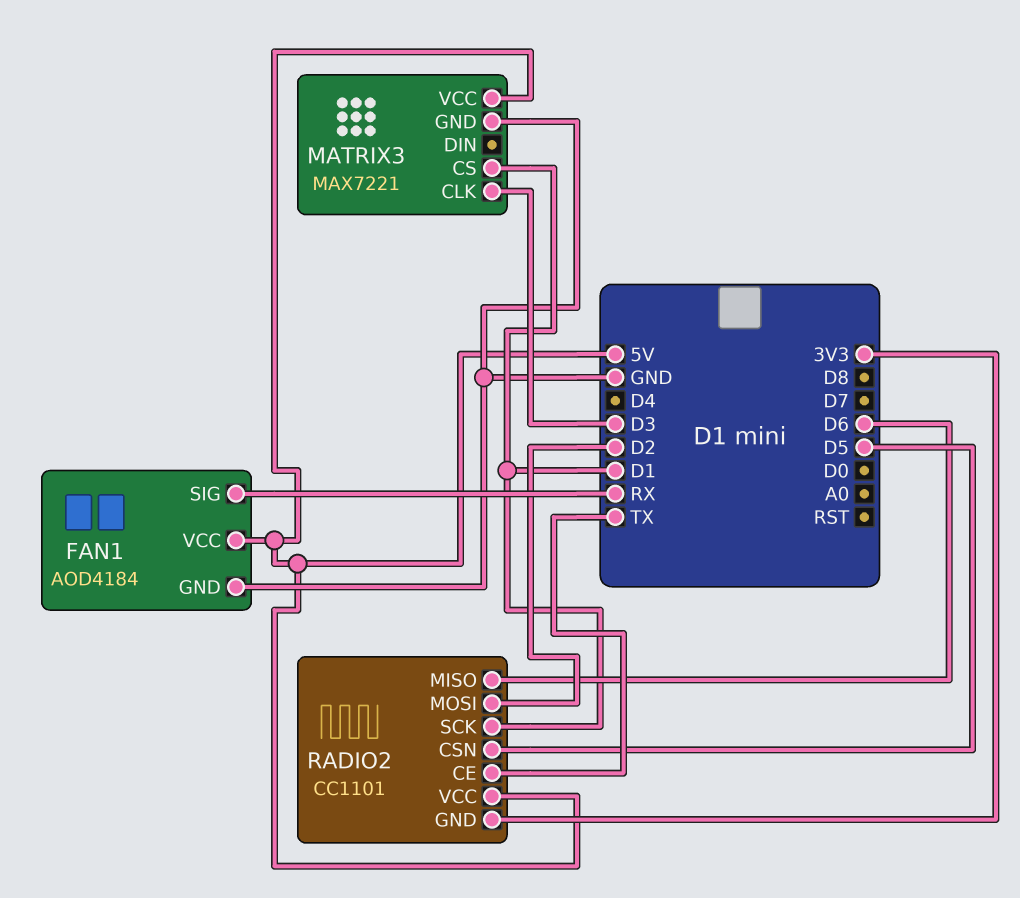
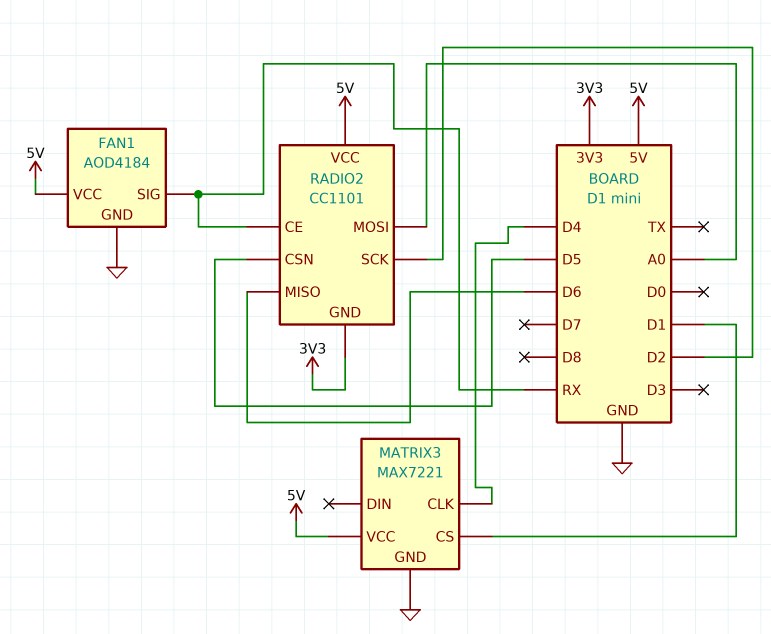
MATRIX3 pin CLK: D3 -> D4
RADIO2 pin CE: TX -> RX
RADIO2 pin MOSI: D2 -> A0
RADIO2 pin SCK: D1 -> D2

